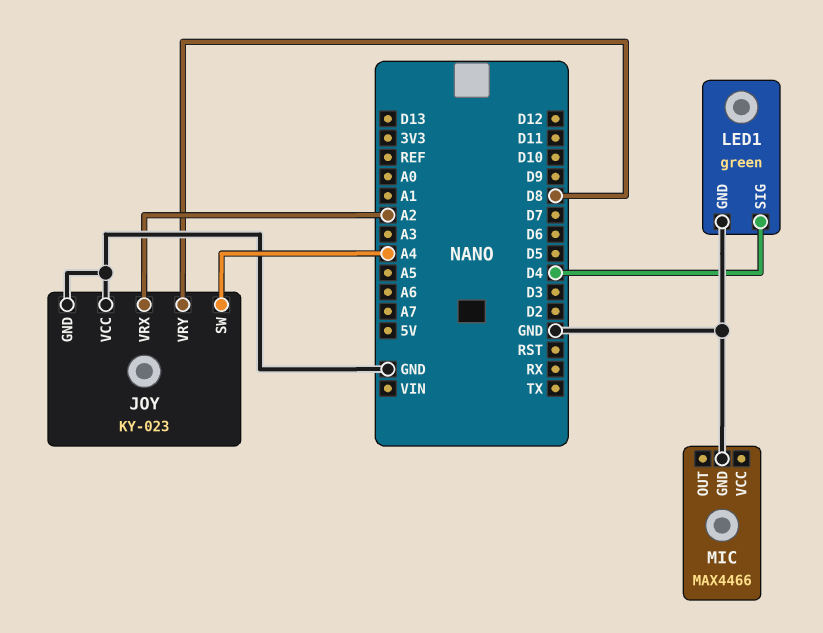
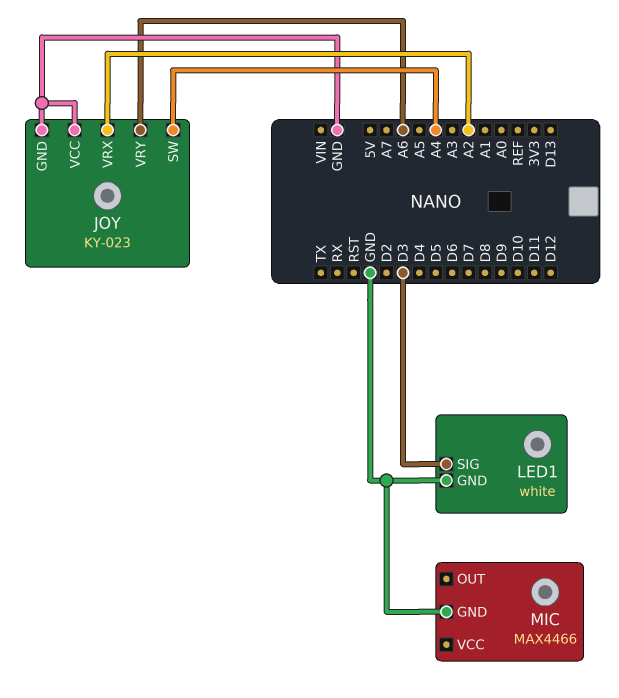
JOY pin VRY: D8 -> A6
LED1: green -> white
LED1 pin SIG: D4 -> D3

